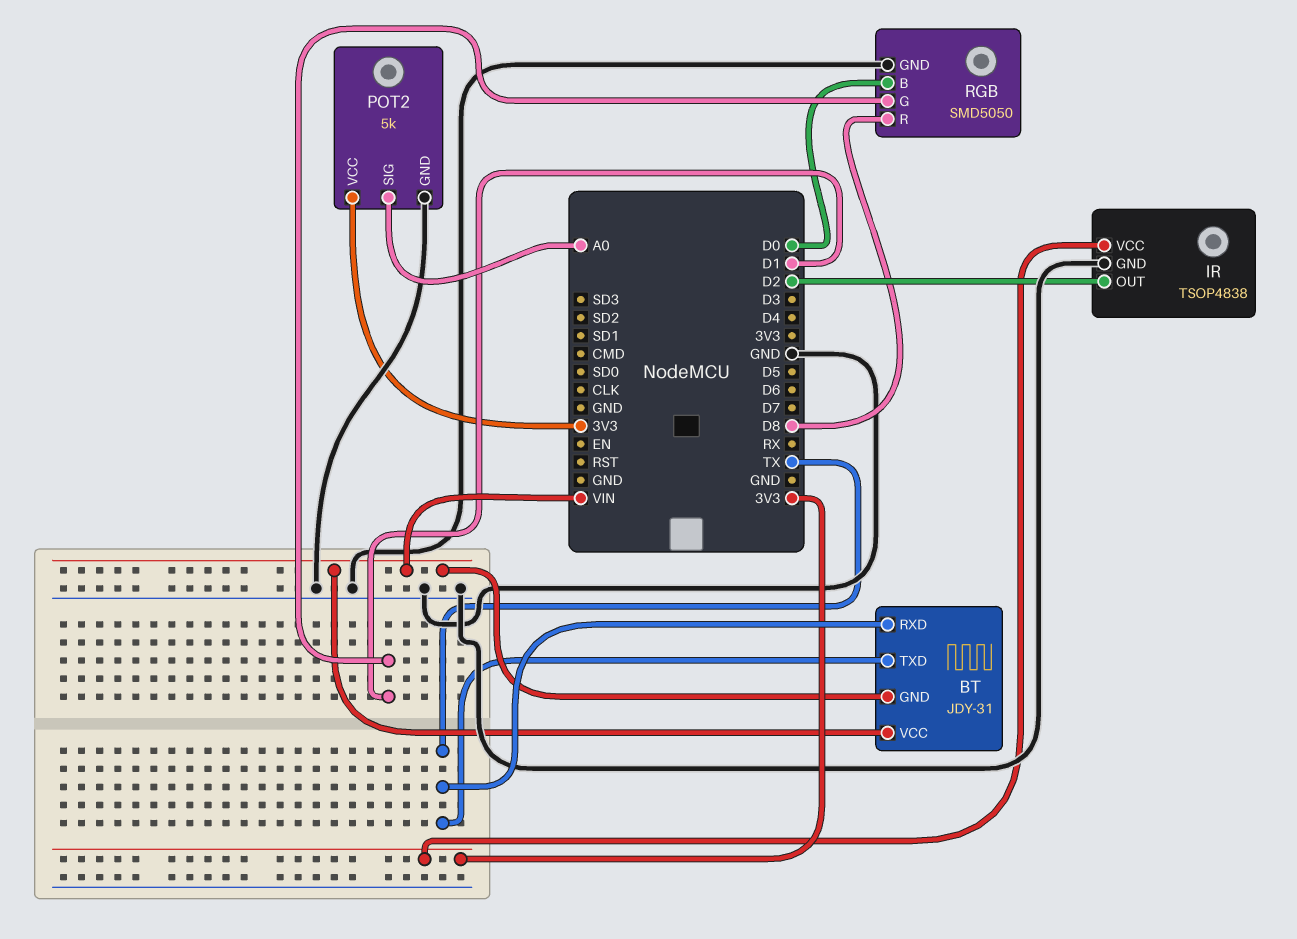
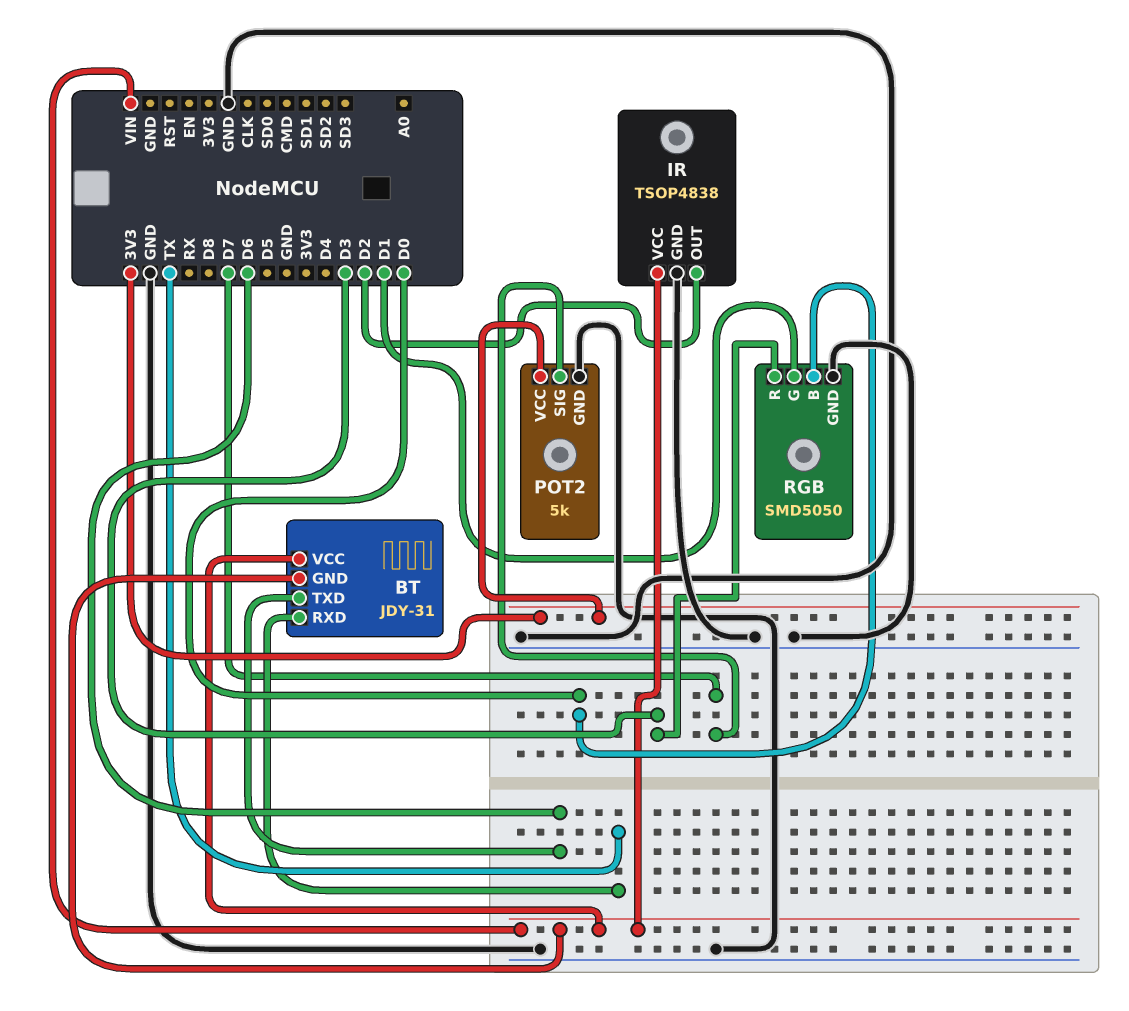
BT pin TXD: TX -> D6
IR pin VCC: 3V3 -> VIN
POT2 pin SIG: A0 -> D7
RGB pin R: D8 -> D3

